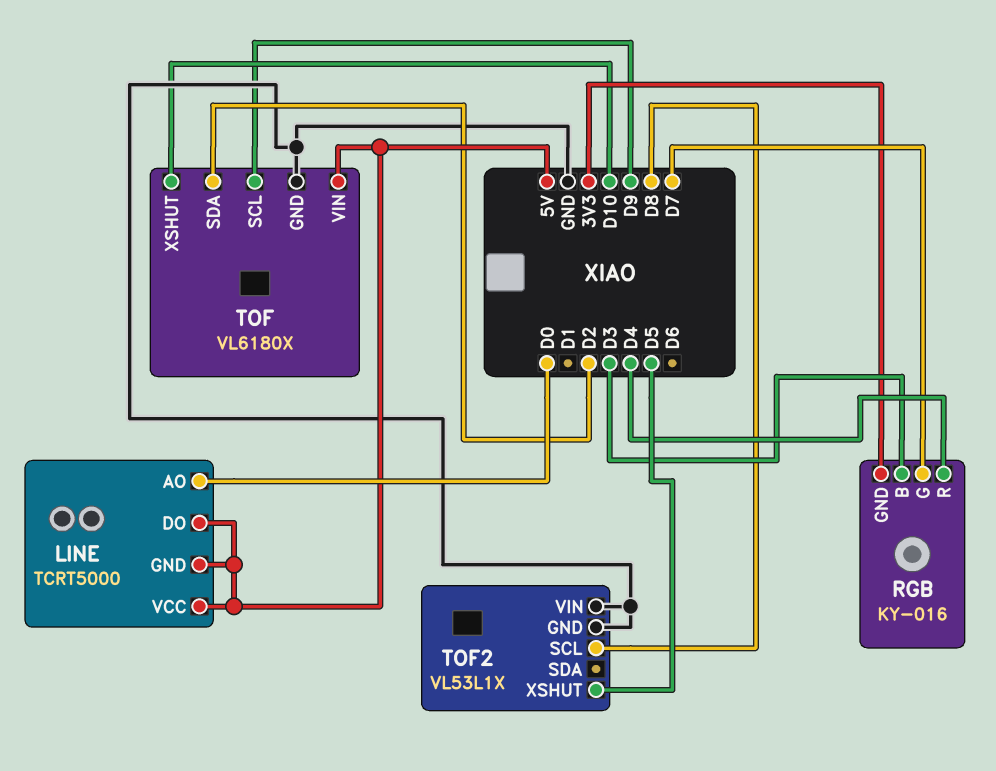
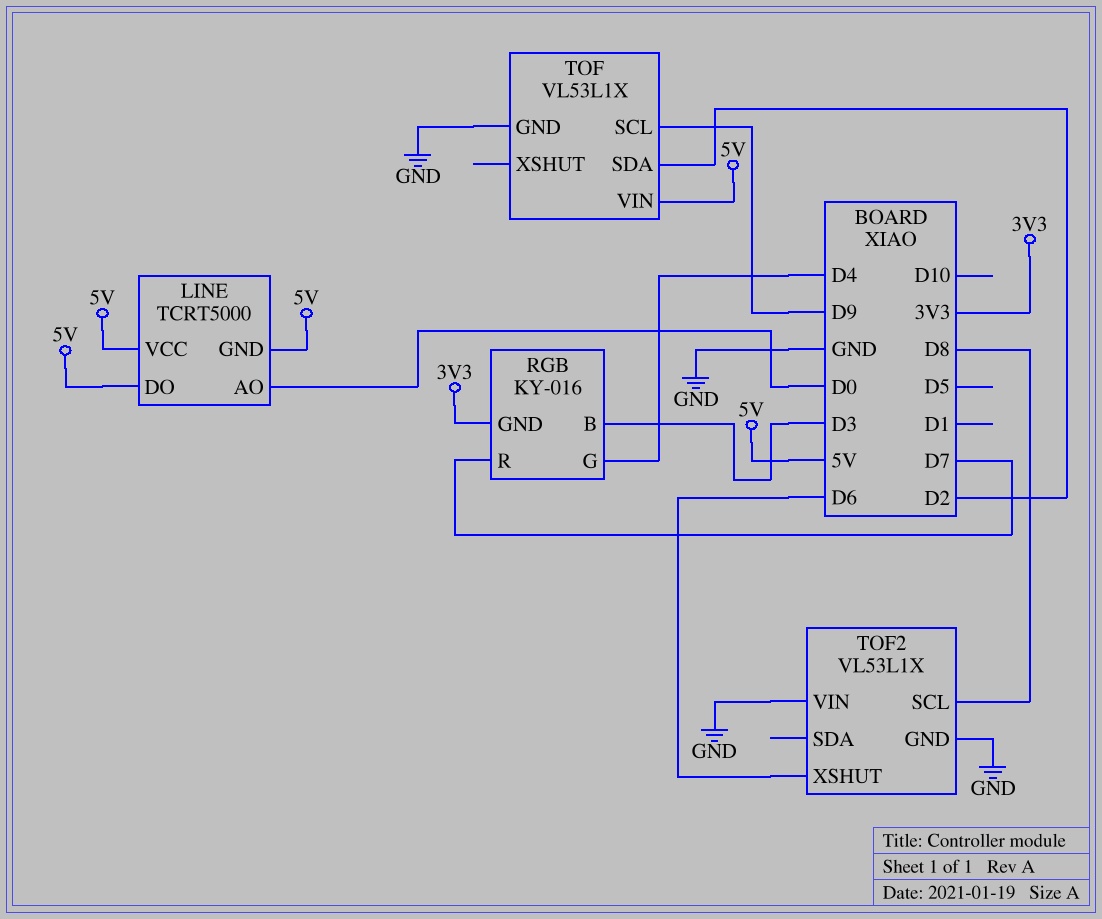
RGB pin G: D7 -> D4
RGB pin R: D4 -> D7
TOF: VL6180X -> VL53L1X
TOF pin XSHUT: D10 -> none
TOF2 pin XSHUT: D5 -> D6

